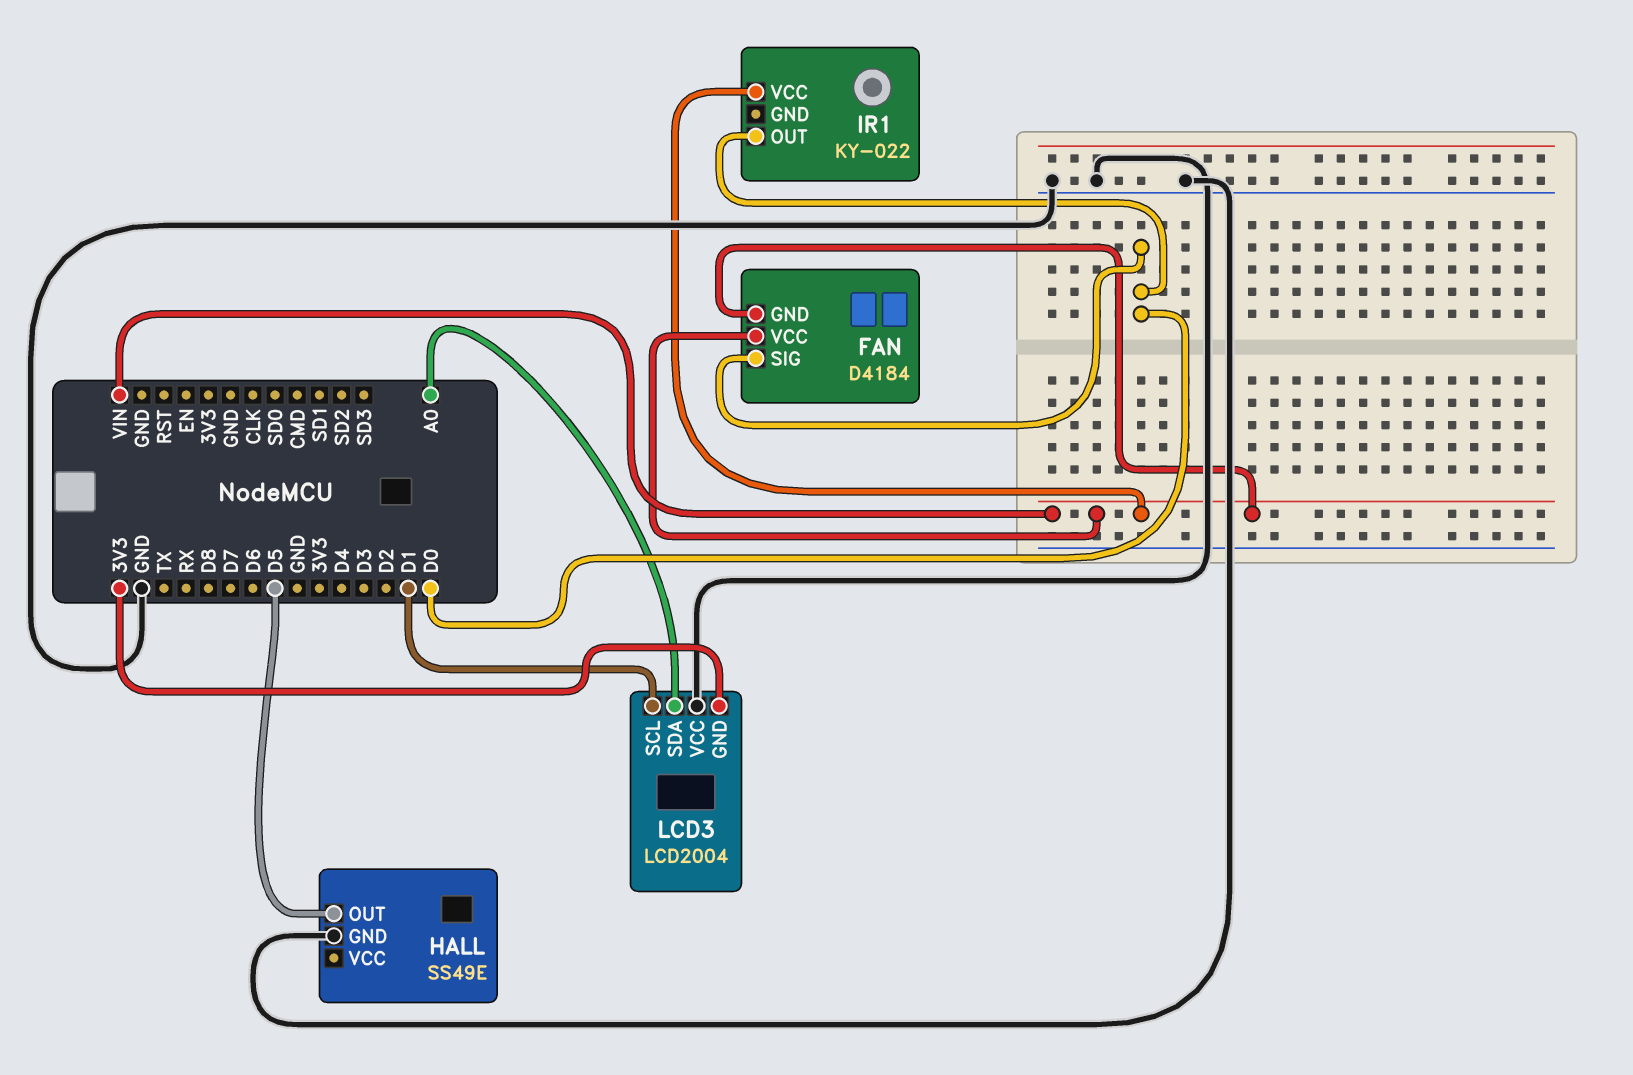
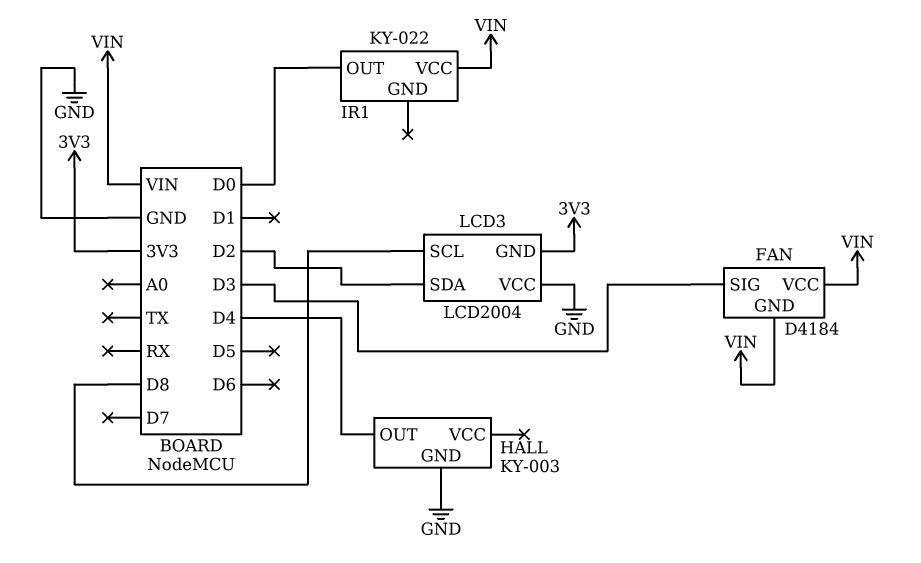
FAN pin SIG: D0 -> D3
HALL: SS49E -> KY-003
HALL pin OUT: D5 -> D4
LCD3 pin SCL: D1 -> D8
LCD3 pin SDA: A0 -> D2

